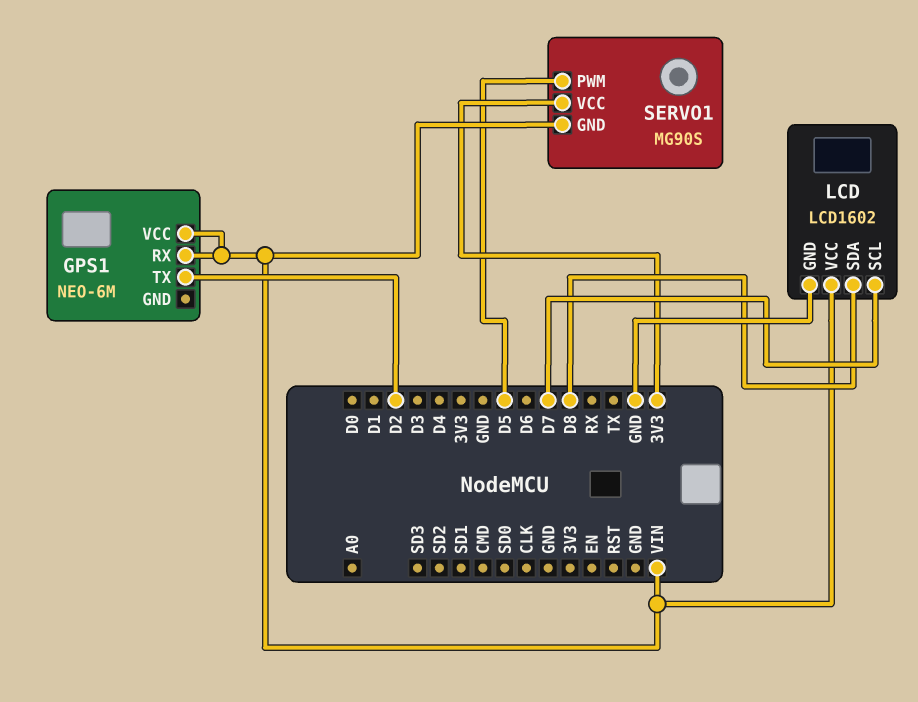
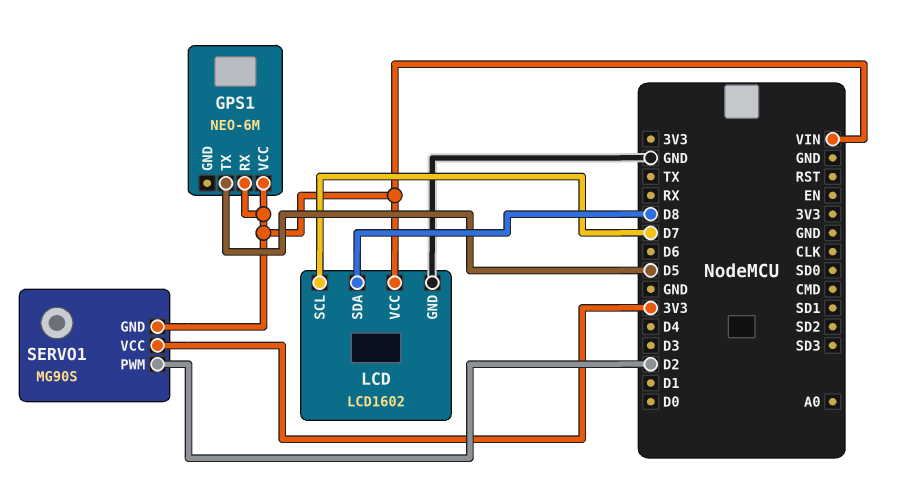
GPS1 pin TX: D2 -> D5
SERVO1 pin PWM: D5 -> D2

